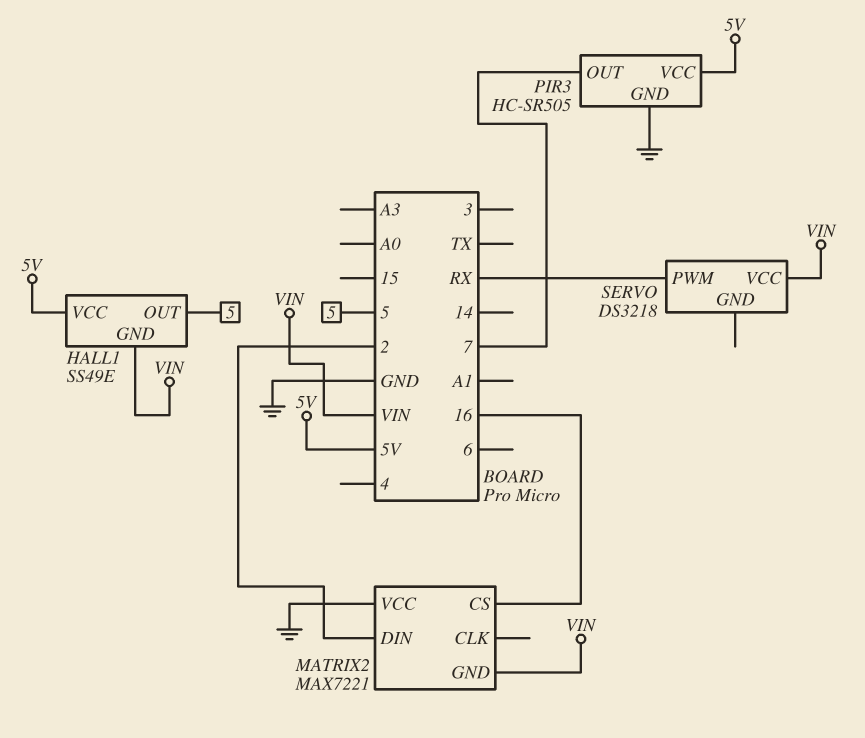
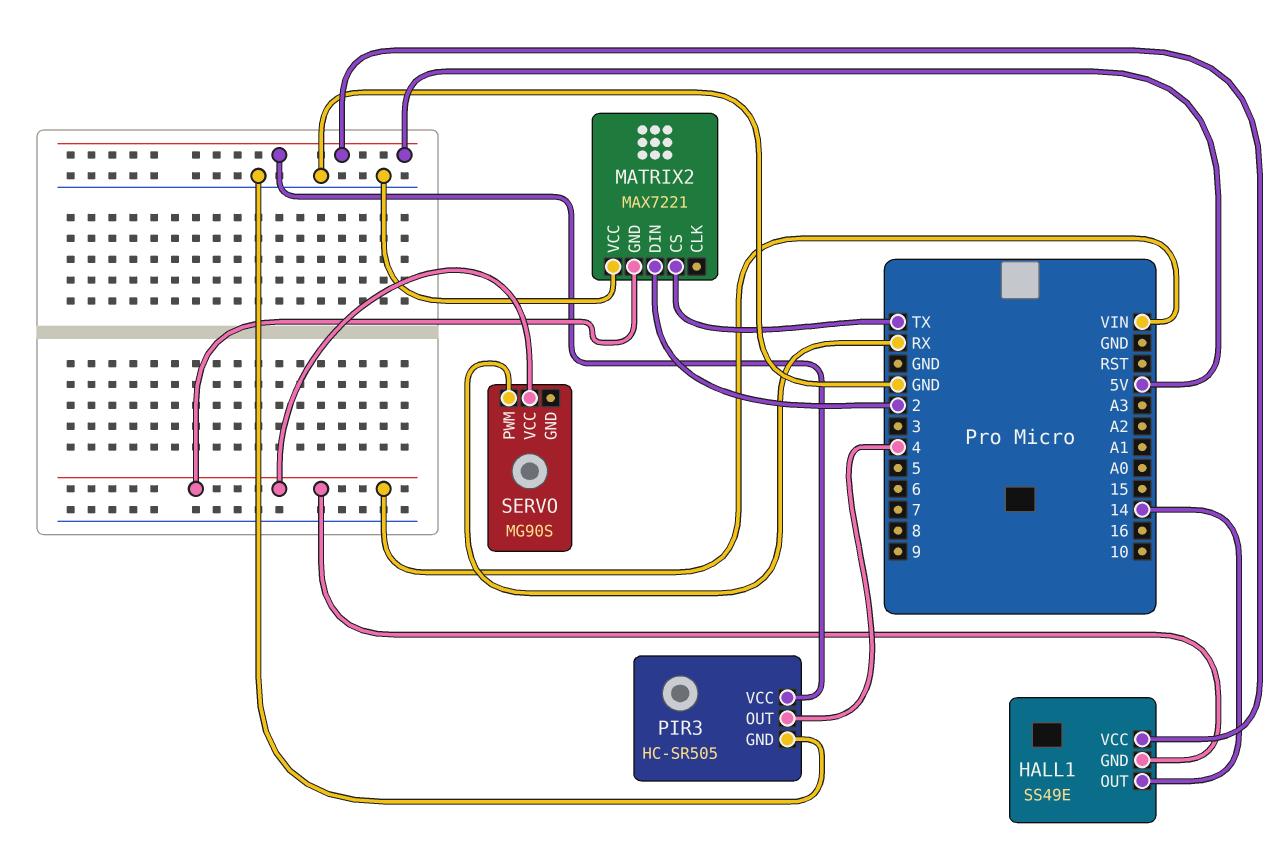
HALL1 pin OUT: 5 -> 14
MATRIX2 pin CS: 16 -> TX
PIR3 pin OUT: 7 -> 4
SERVO: DS3218 -> MG90S

